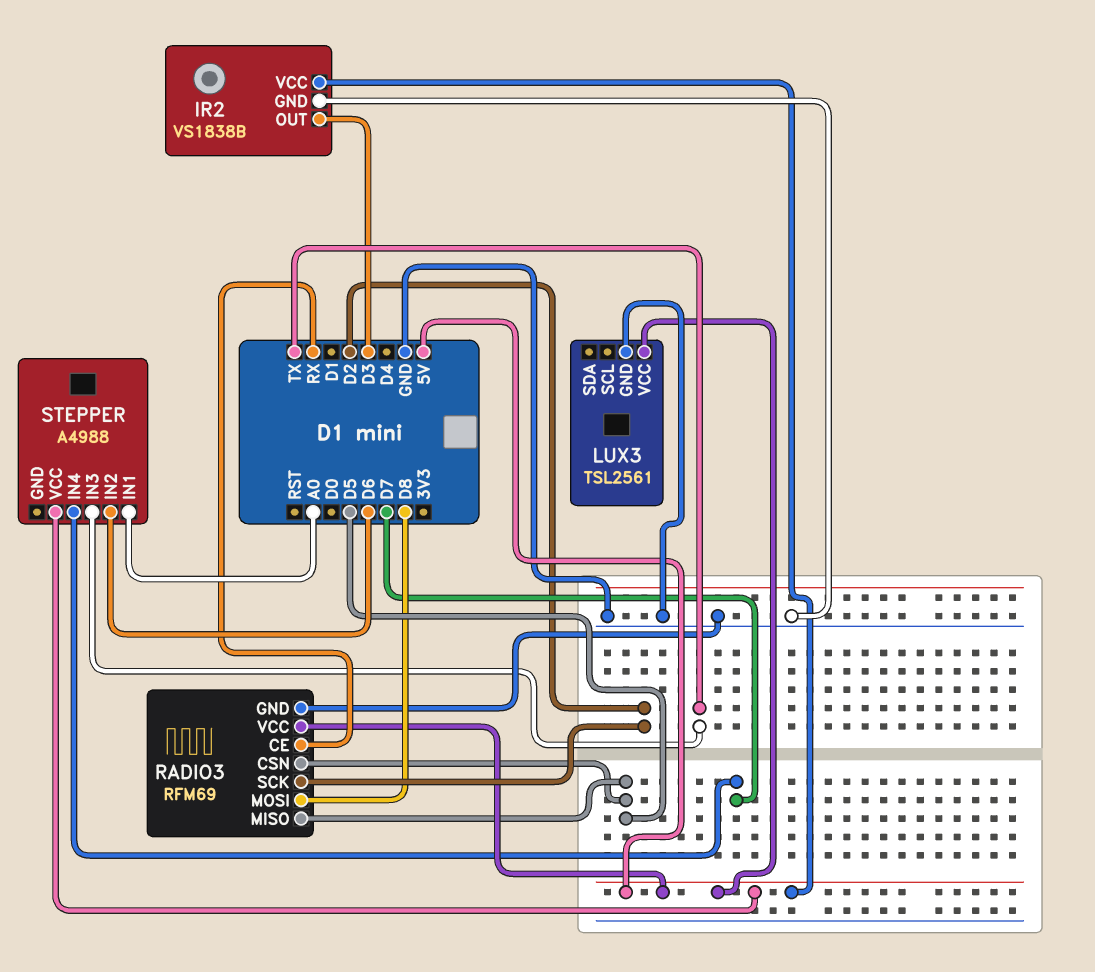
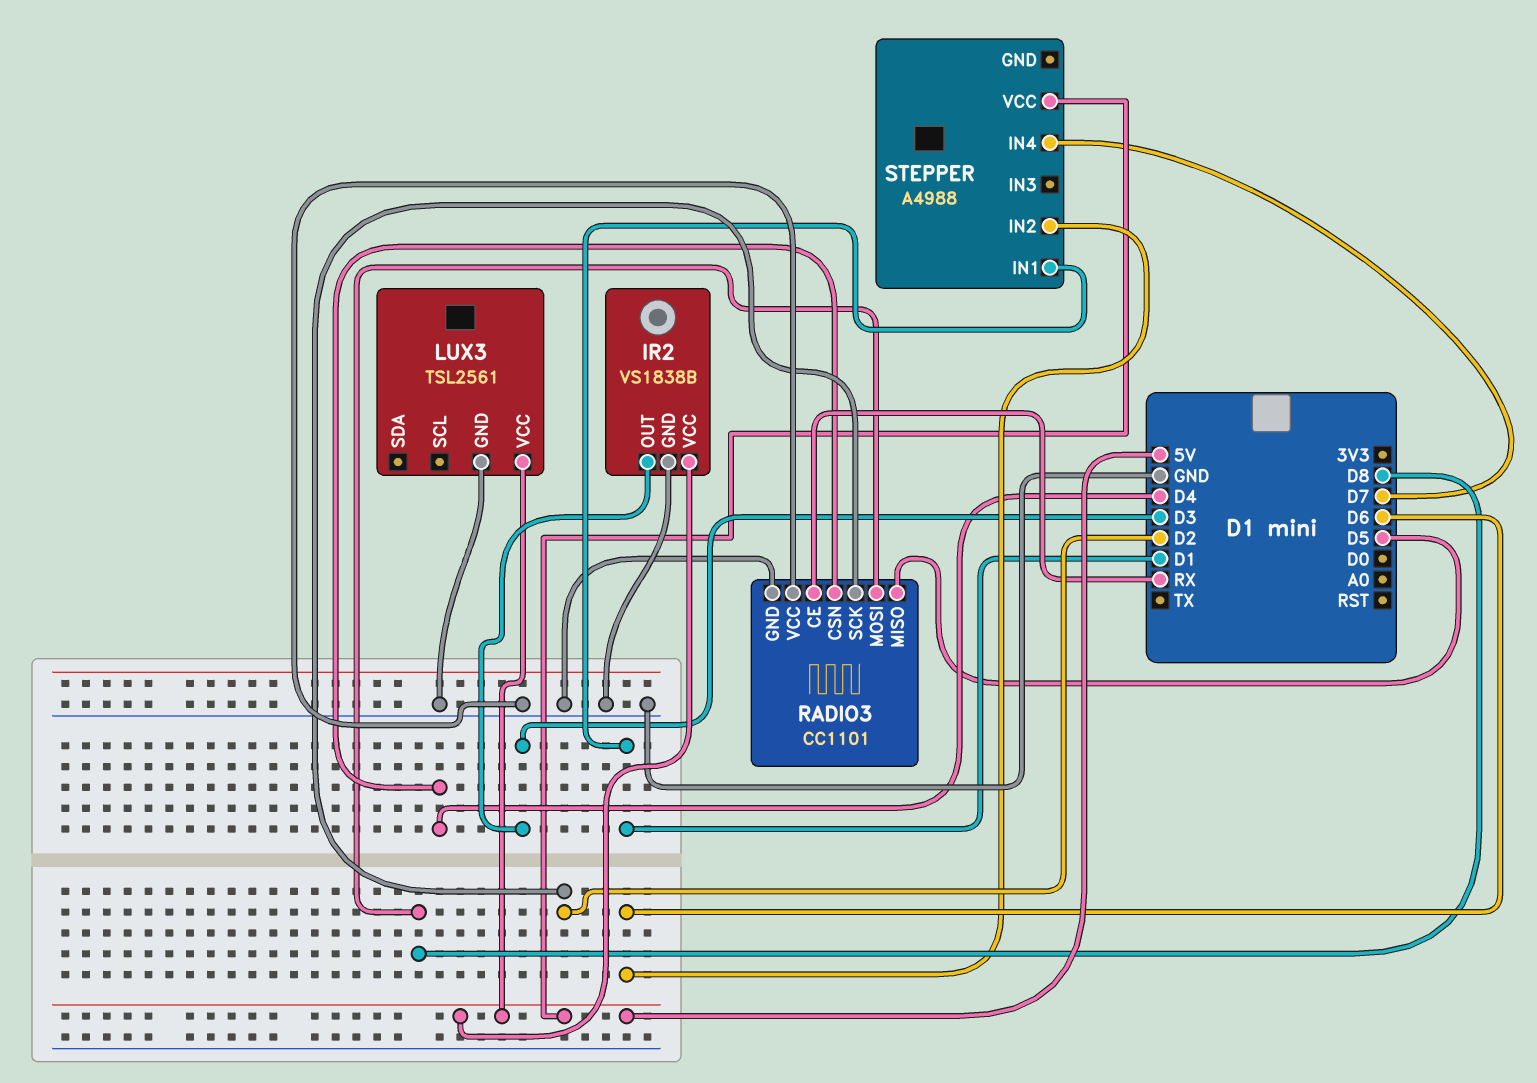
RADIO3: RFM69 -> CC1101
RADIO3 pin CSN: D5 -> D4
RADIO3 pin VCC: 5V -> GND
STEPPER pin IN1: A0 -> D1
STEPPER pin IN3: TX -> none

